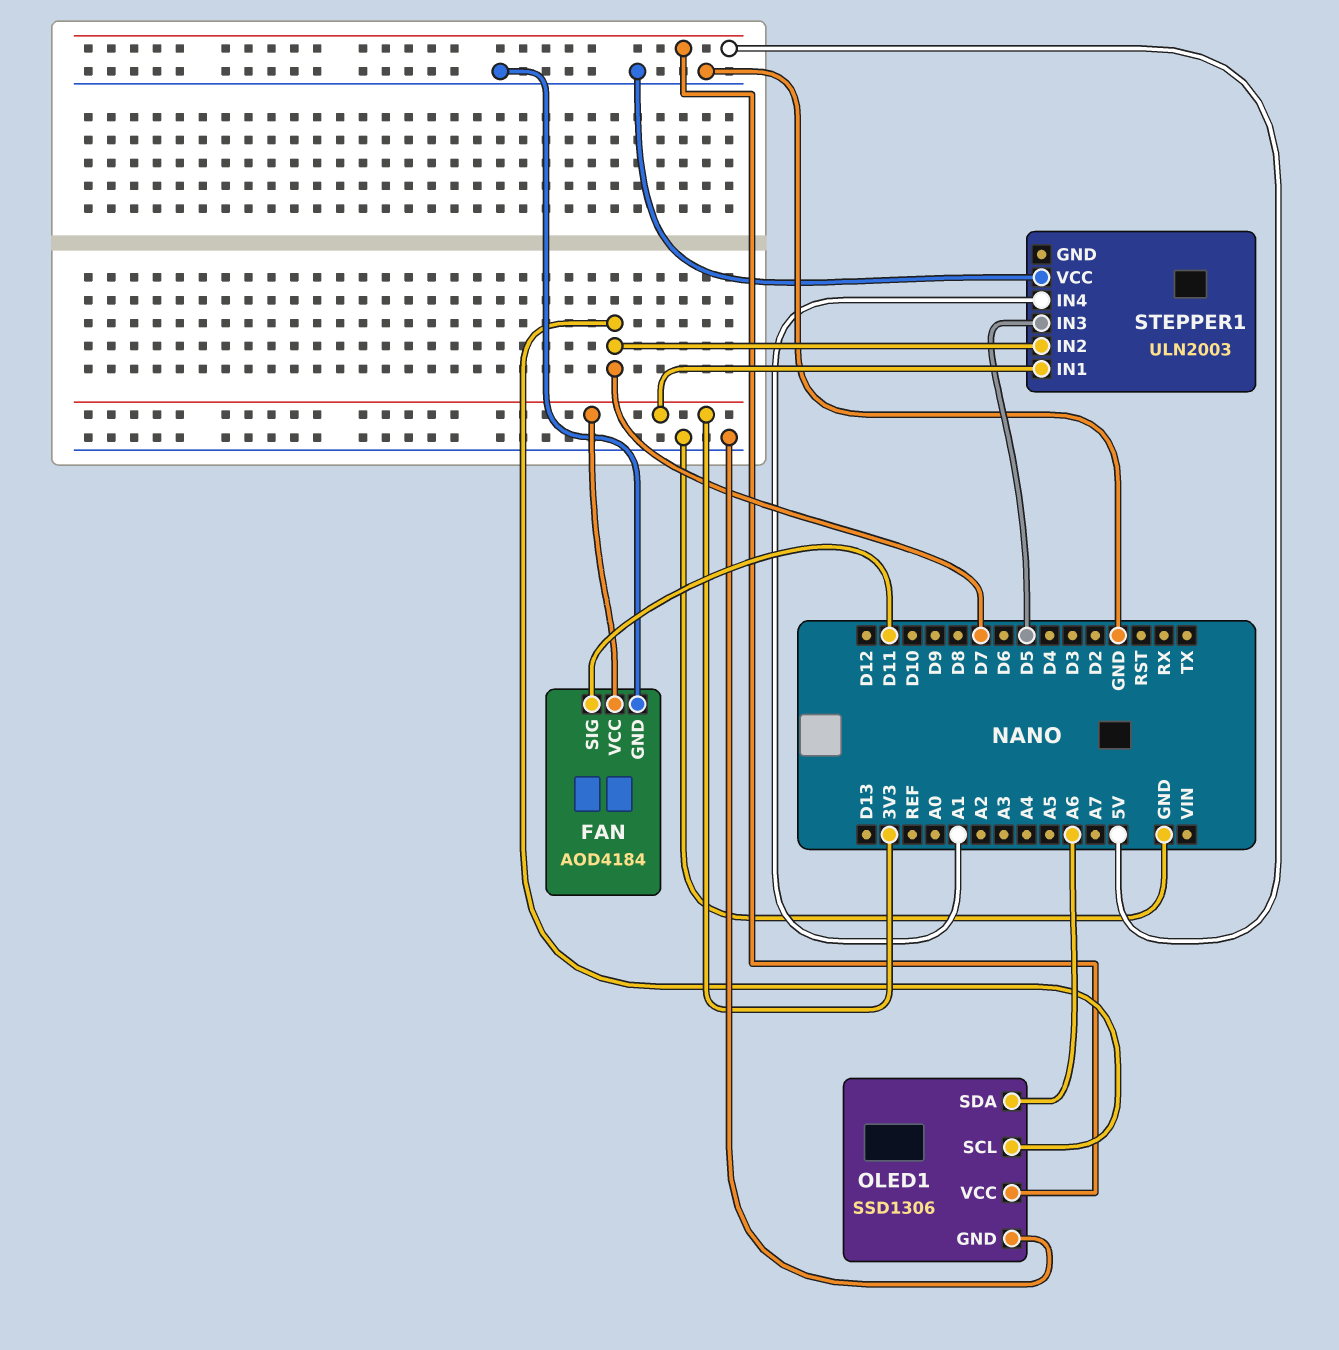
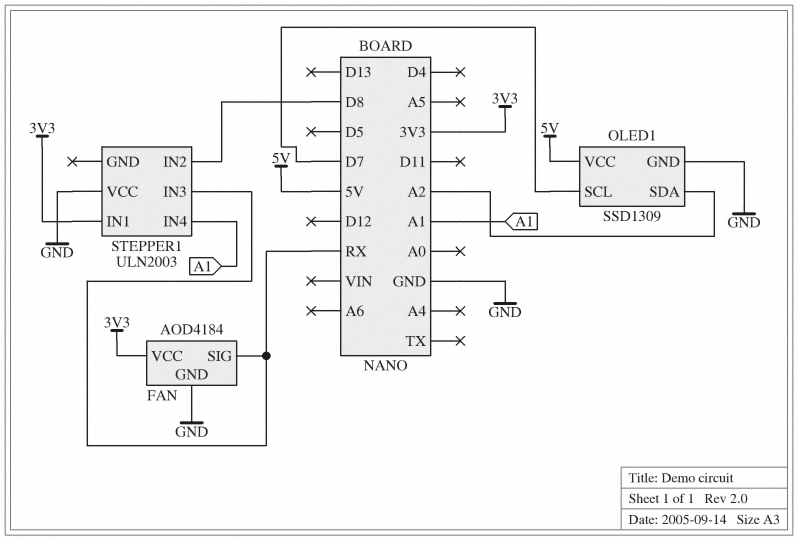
FAN pin SIG: D11 -> RX
OLED1: SSD1306 -> SSD1309
OLED1 pin SDA: A6 -> A2
STEPPER1 pin IN2: D7 -> D8
STEPPER1 pin IN3: D5 -> RX

